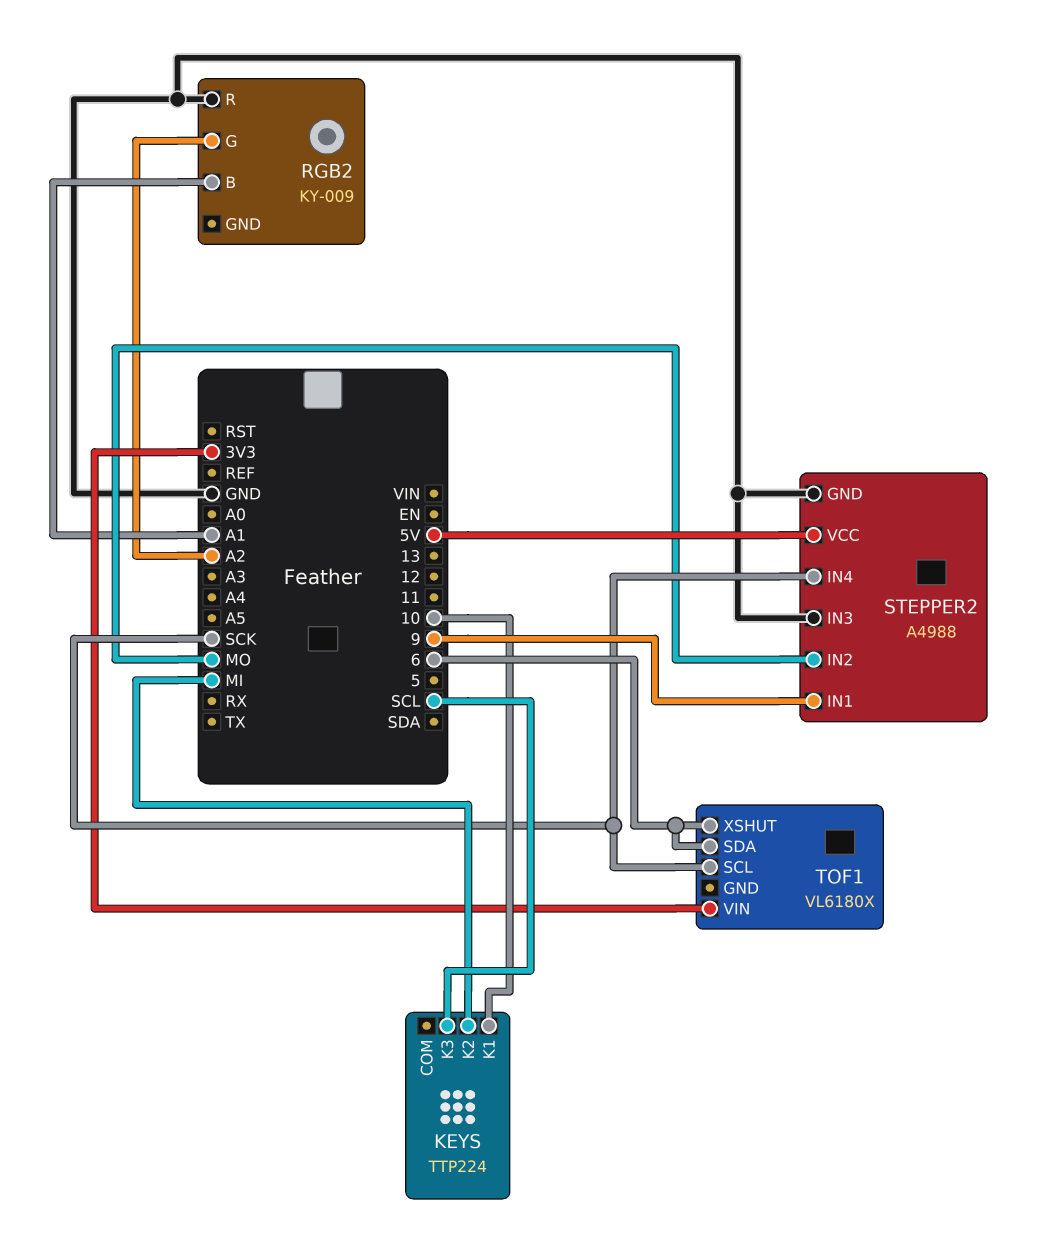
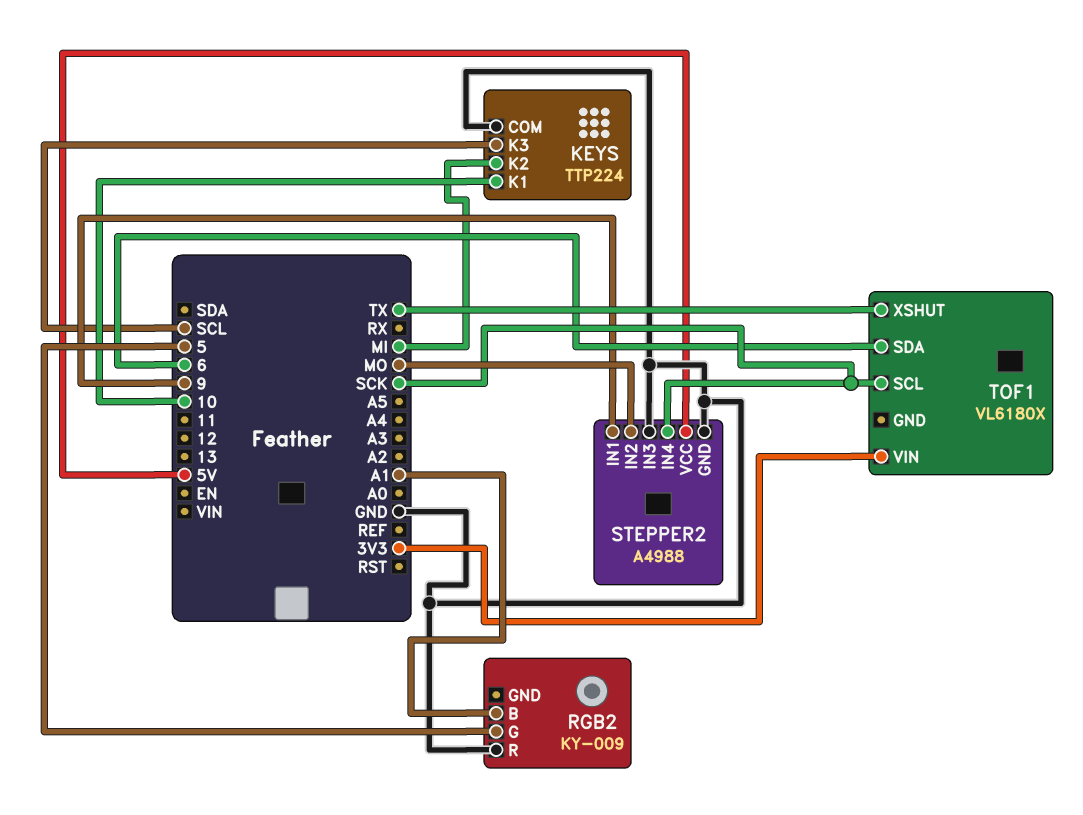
KEYS pin COM: none -> GND
RGB2 pin G: A2 -> 5
TOF1 pin XSHUT: 6 -> TX

